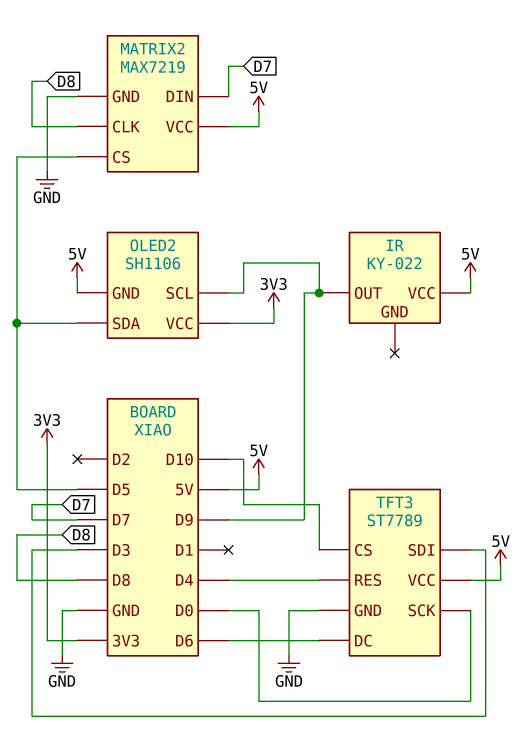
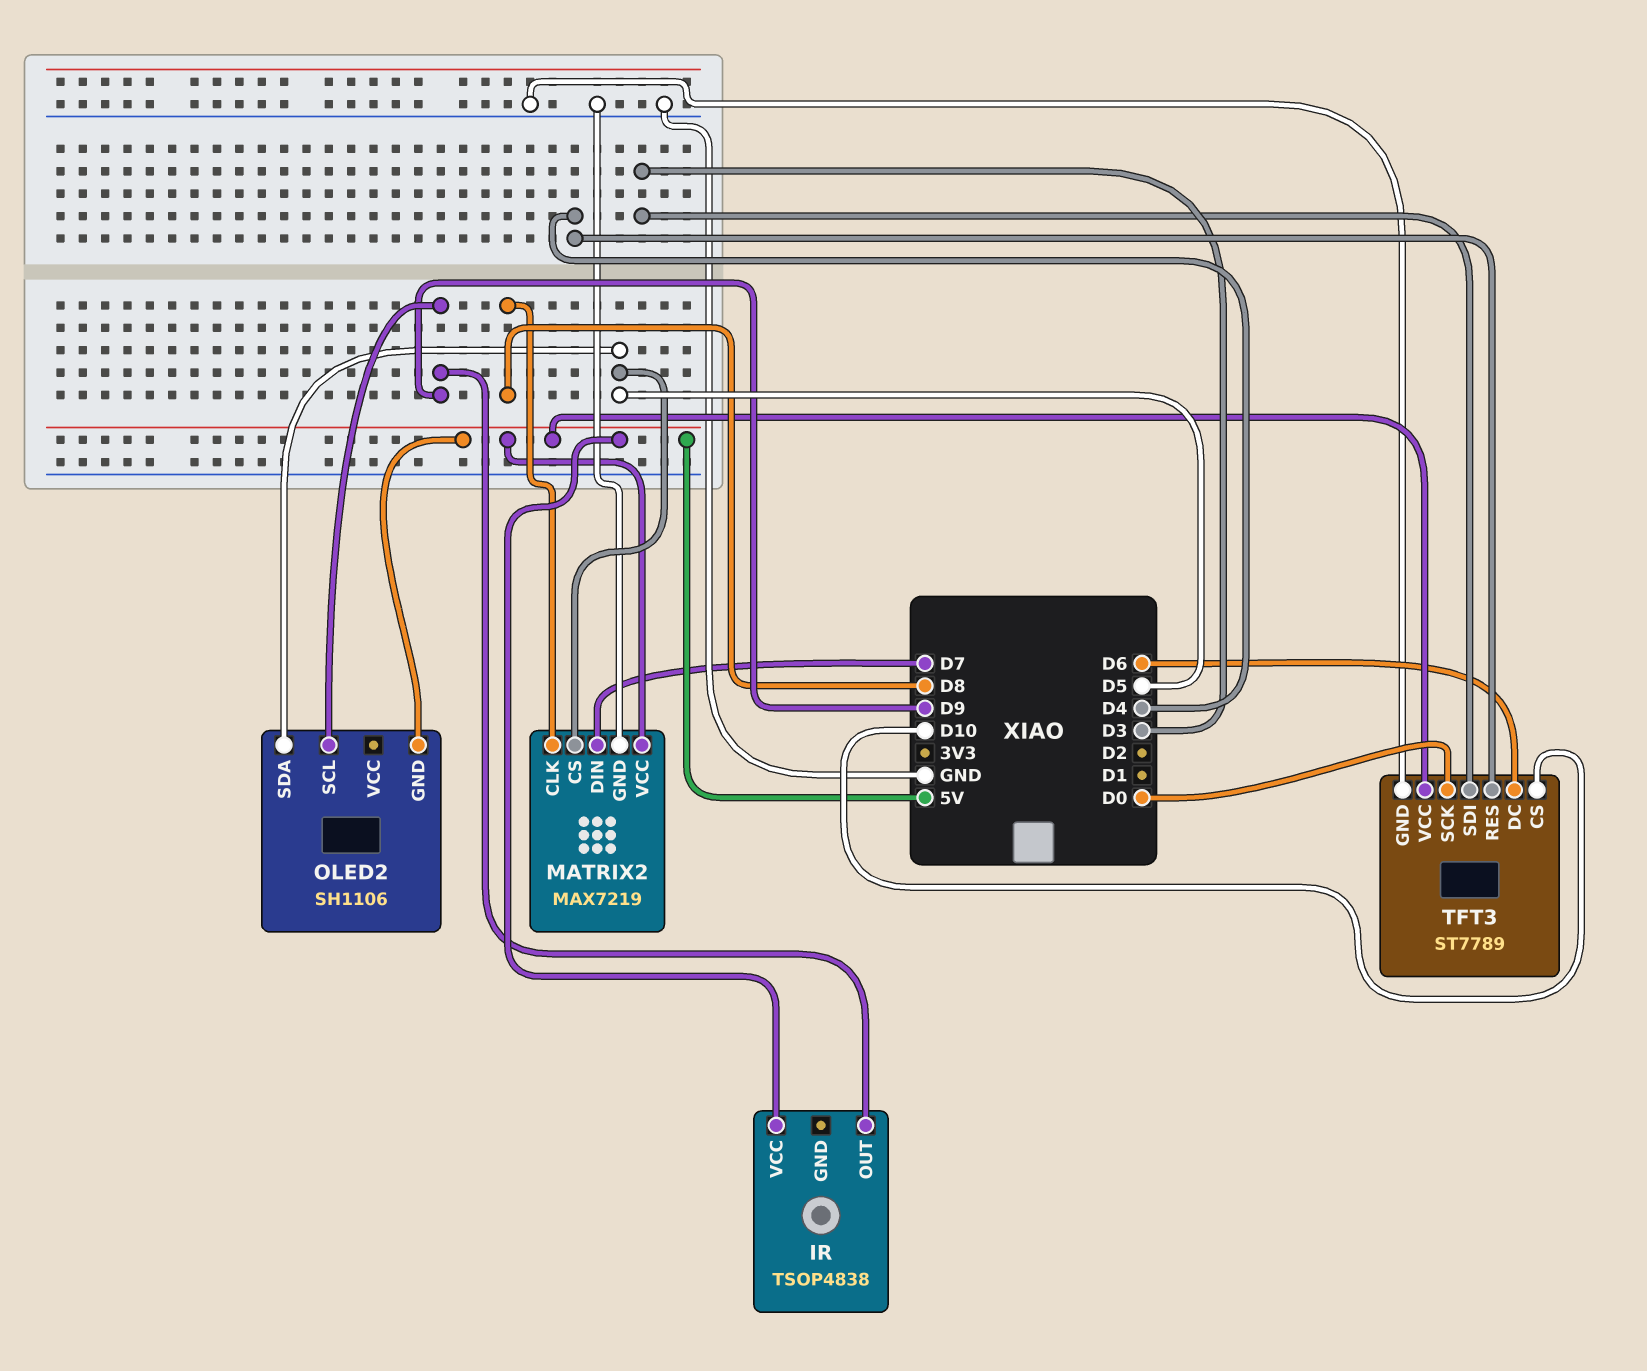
IR: KY-022 -> TSOP4838
OLED2 pin VCC: 3V3 -> none

